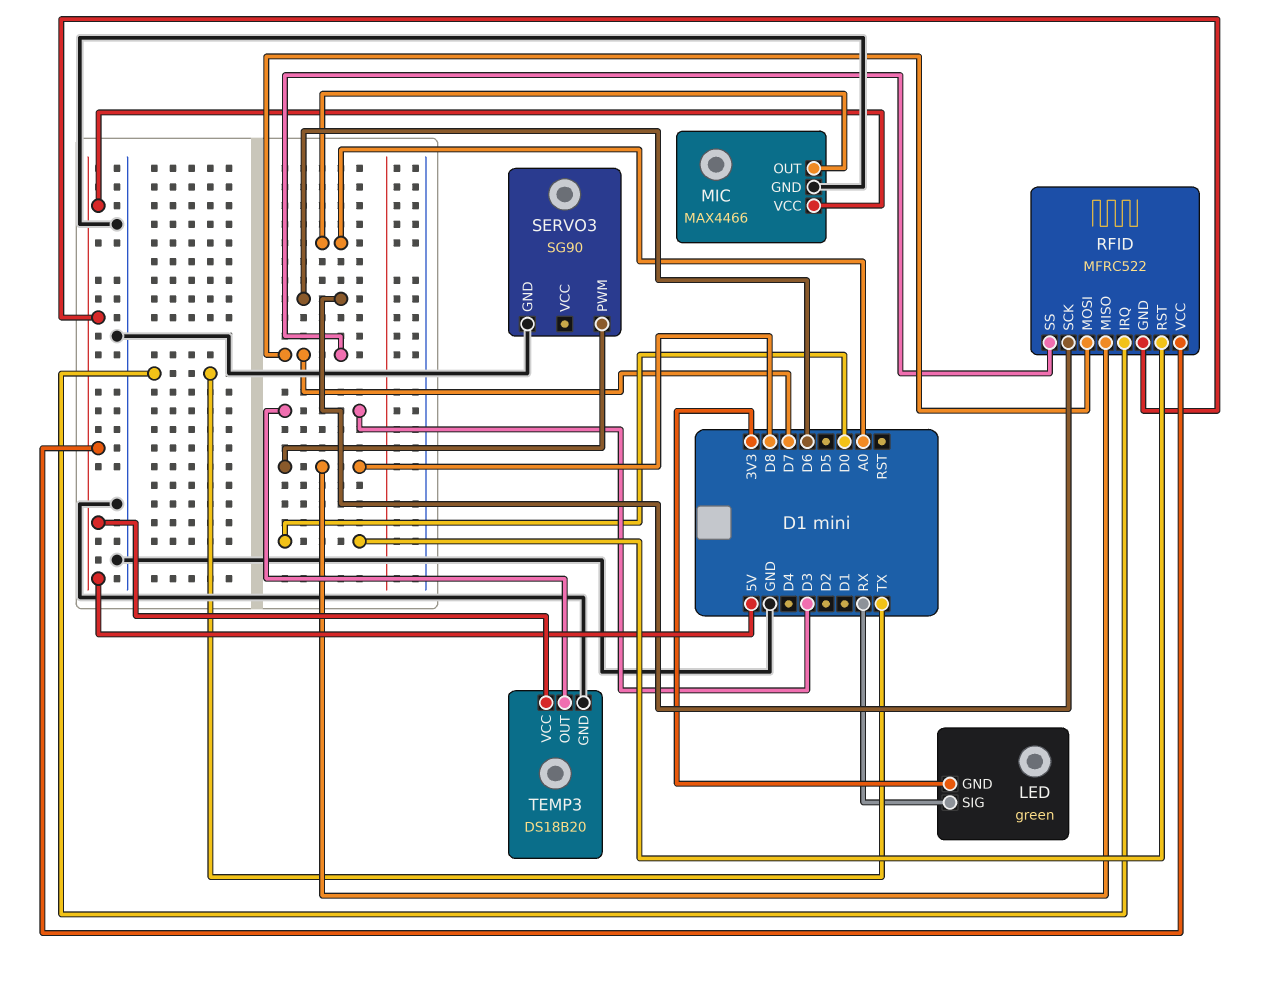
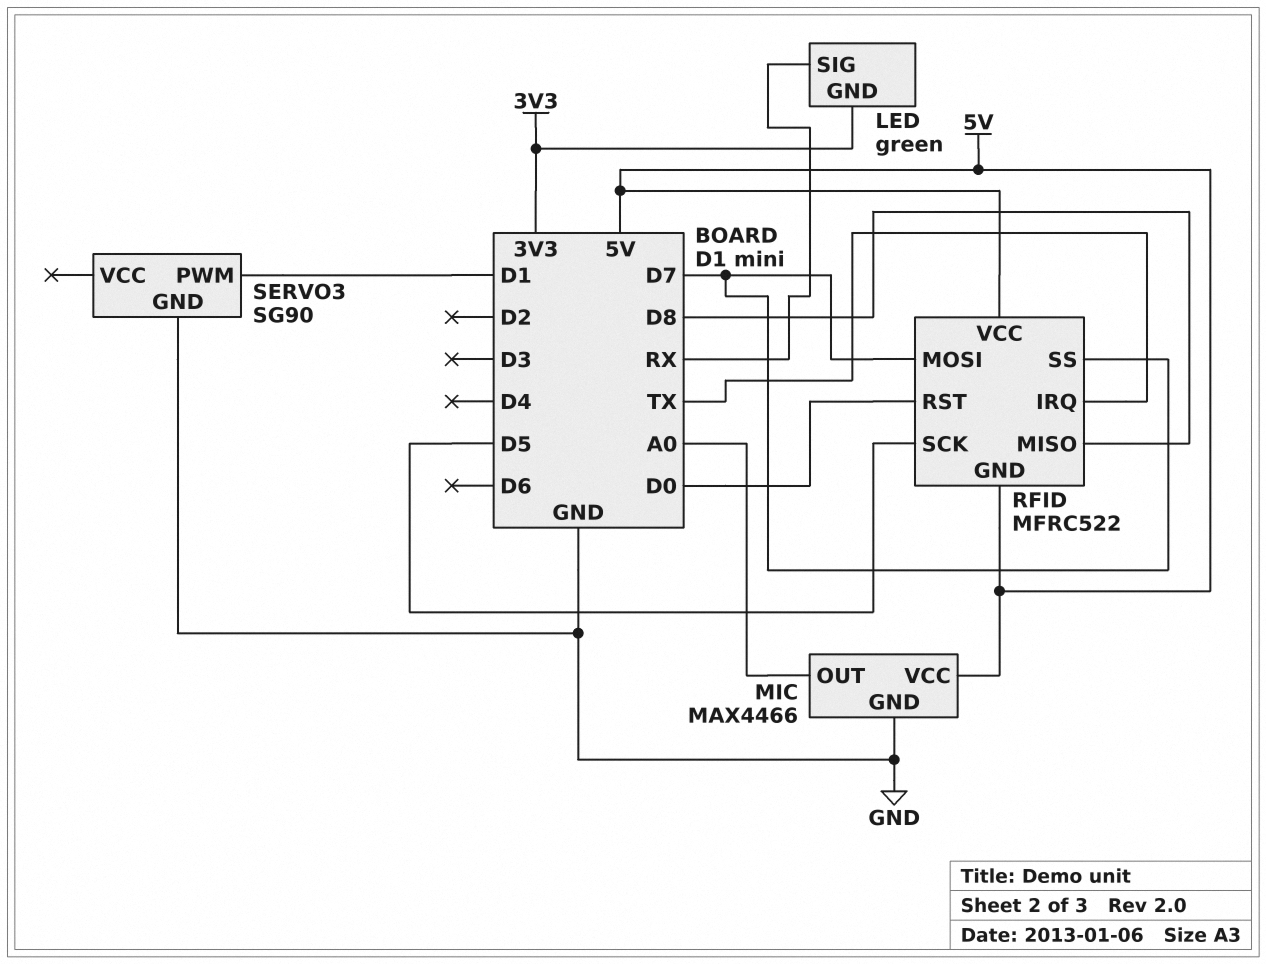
RFID pin SCK: D6 -> D5
SERVO3 pin PWM: D8 -> D1
TEMP3: DS18B20 -> none
TEMP3 pin GND: GND -> none
TEMP3 pin OUT: D3 -> none
TEMP3 pin VCC: 5V -> none

